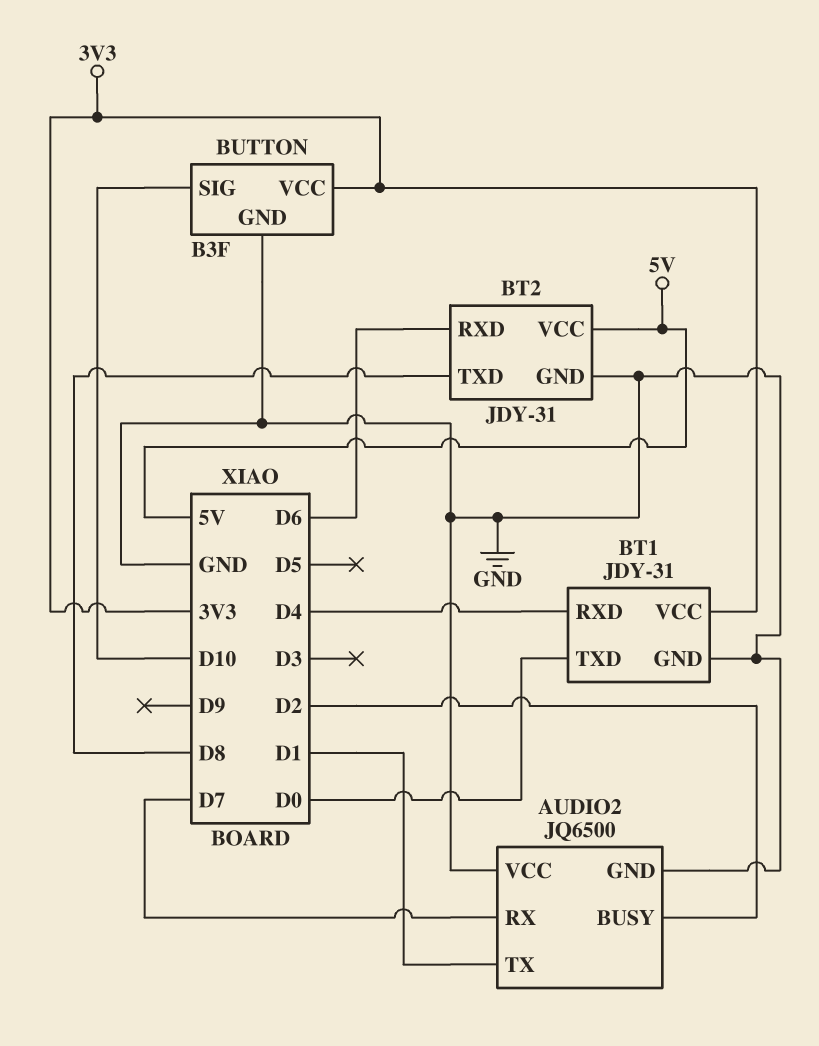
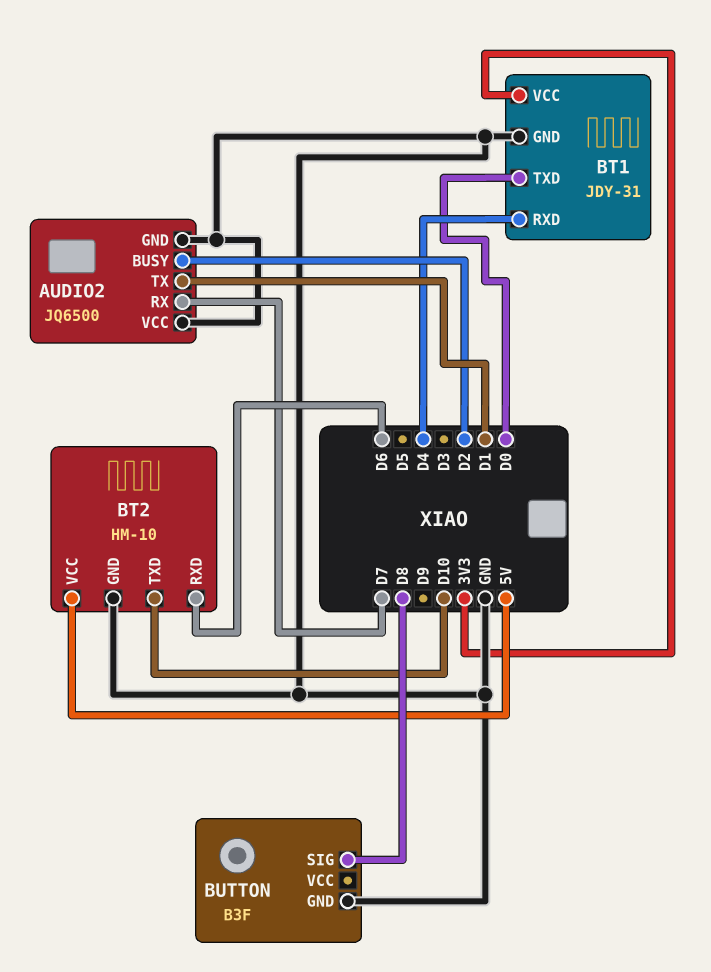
BT2: JDY-31 -> HM-10
BT2 pin TXD: D8 -> D10
BUTTON pin SIG: D10 -> D8
BUTTON pin VCC: 3V3 -> none

